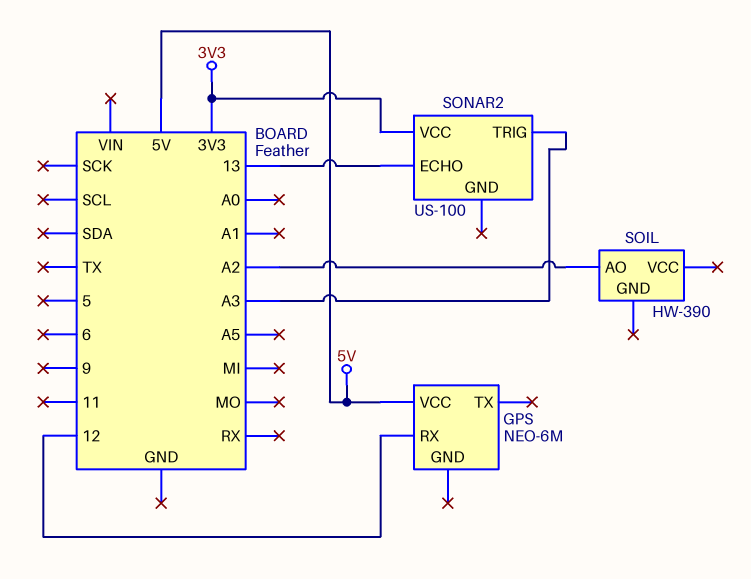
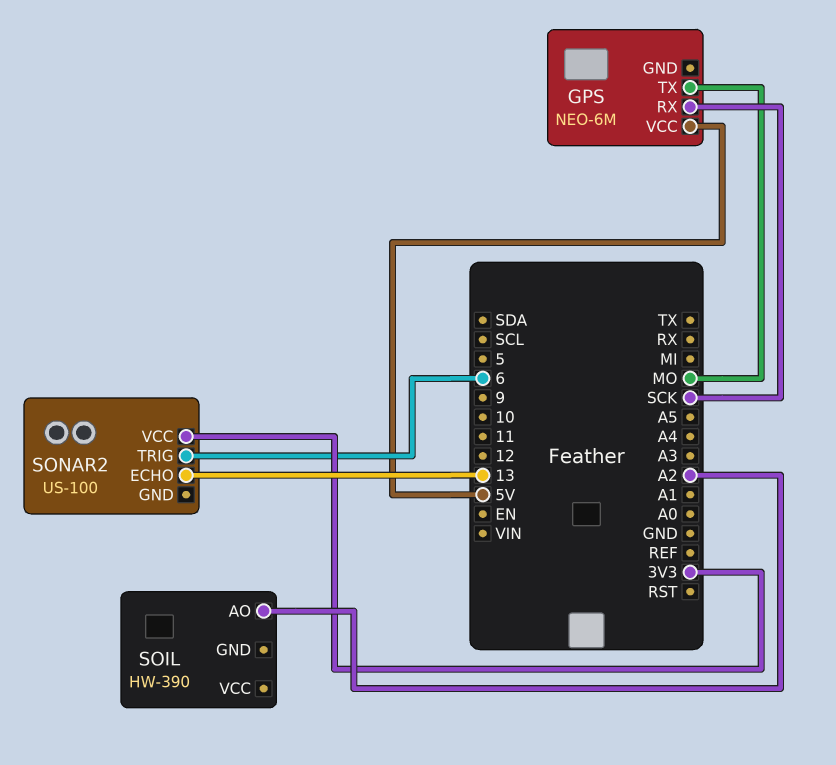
GPS pin RX: 12 -> SCK
GPS pin TX: none -> MO
SONAR2 pin TRIG: A3 -> 6

